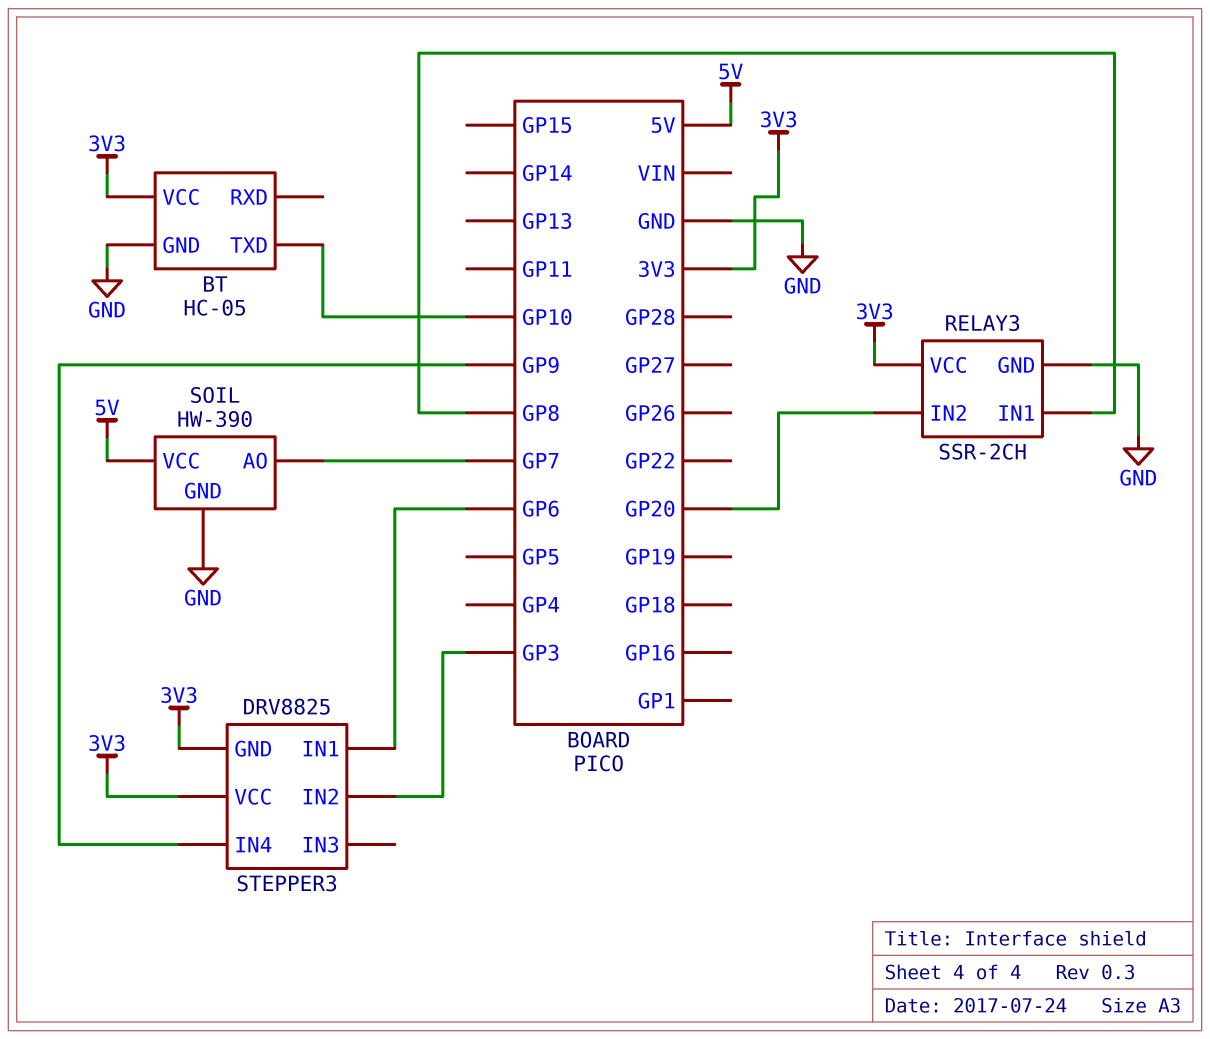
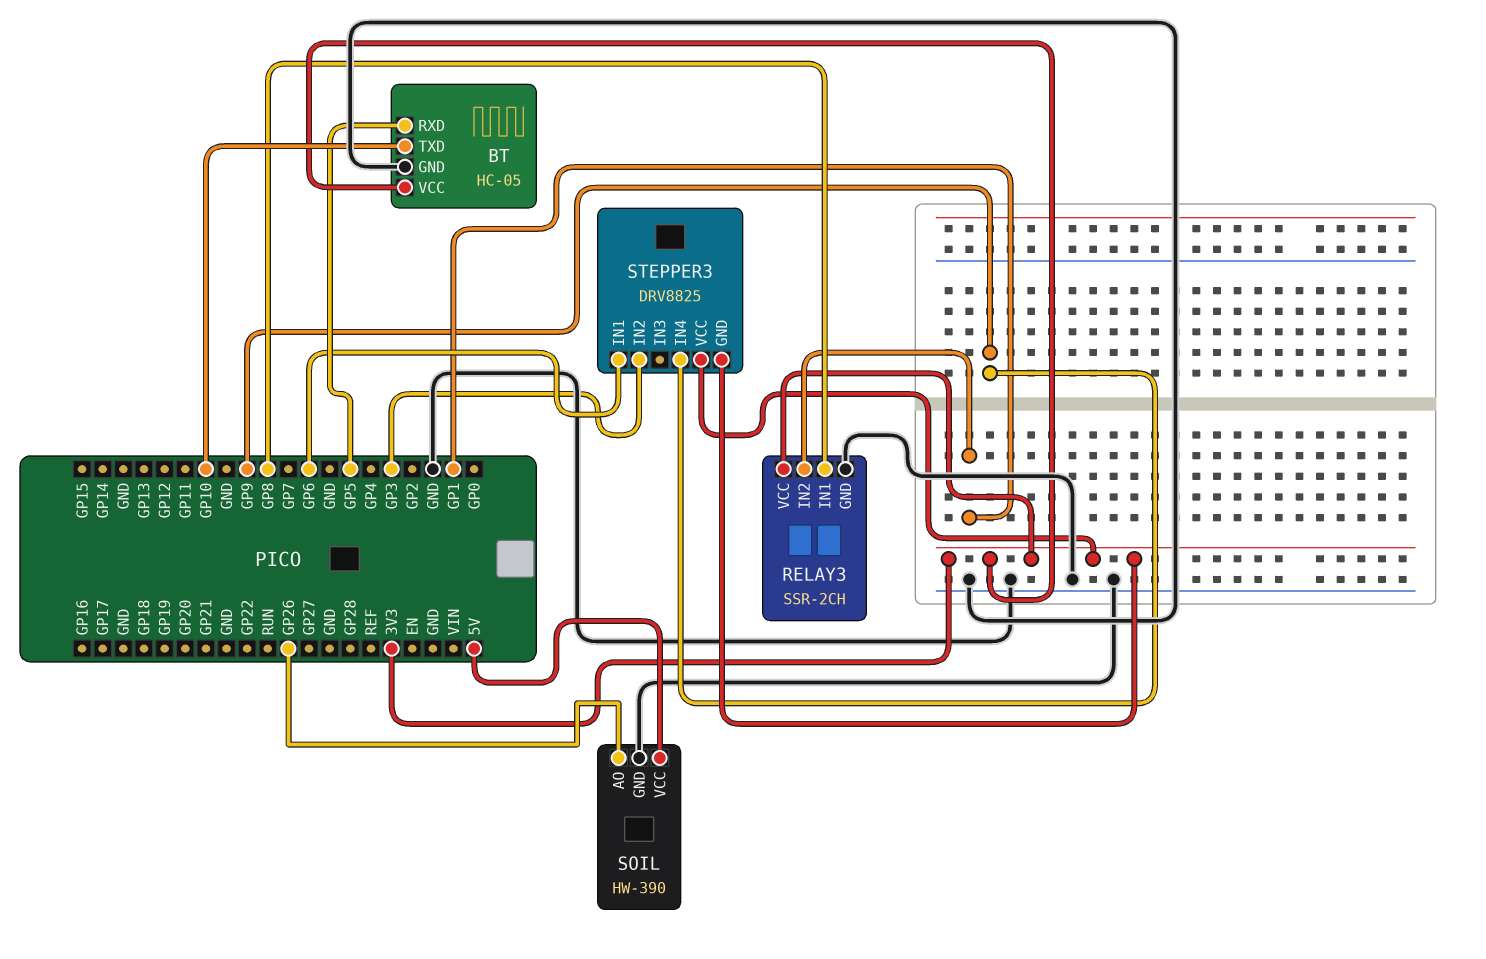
BT pin RXD: none -> GP5
RELAY3 pin IN2: GP20 -> GP1
SOIL pin AO: GP7 -> GP26

